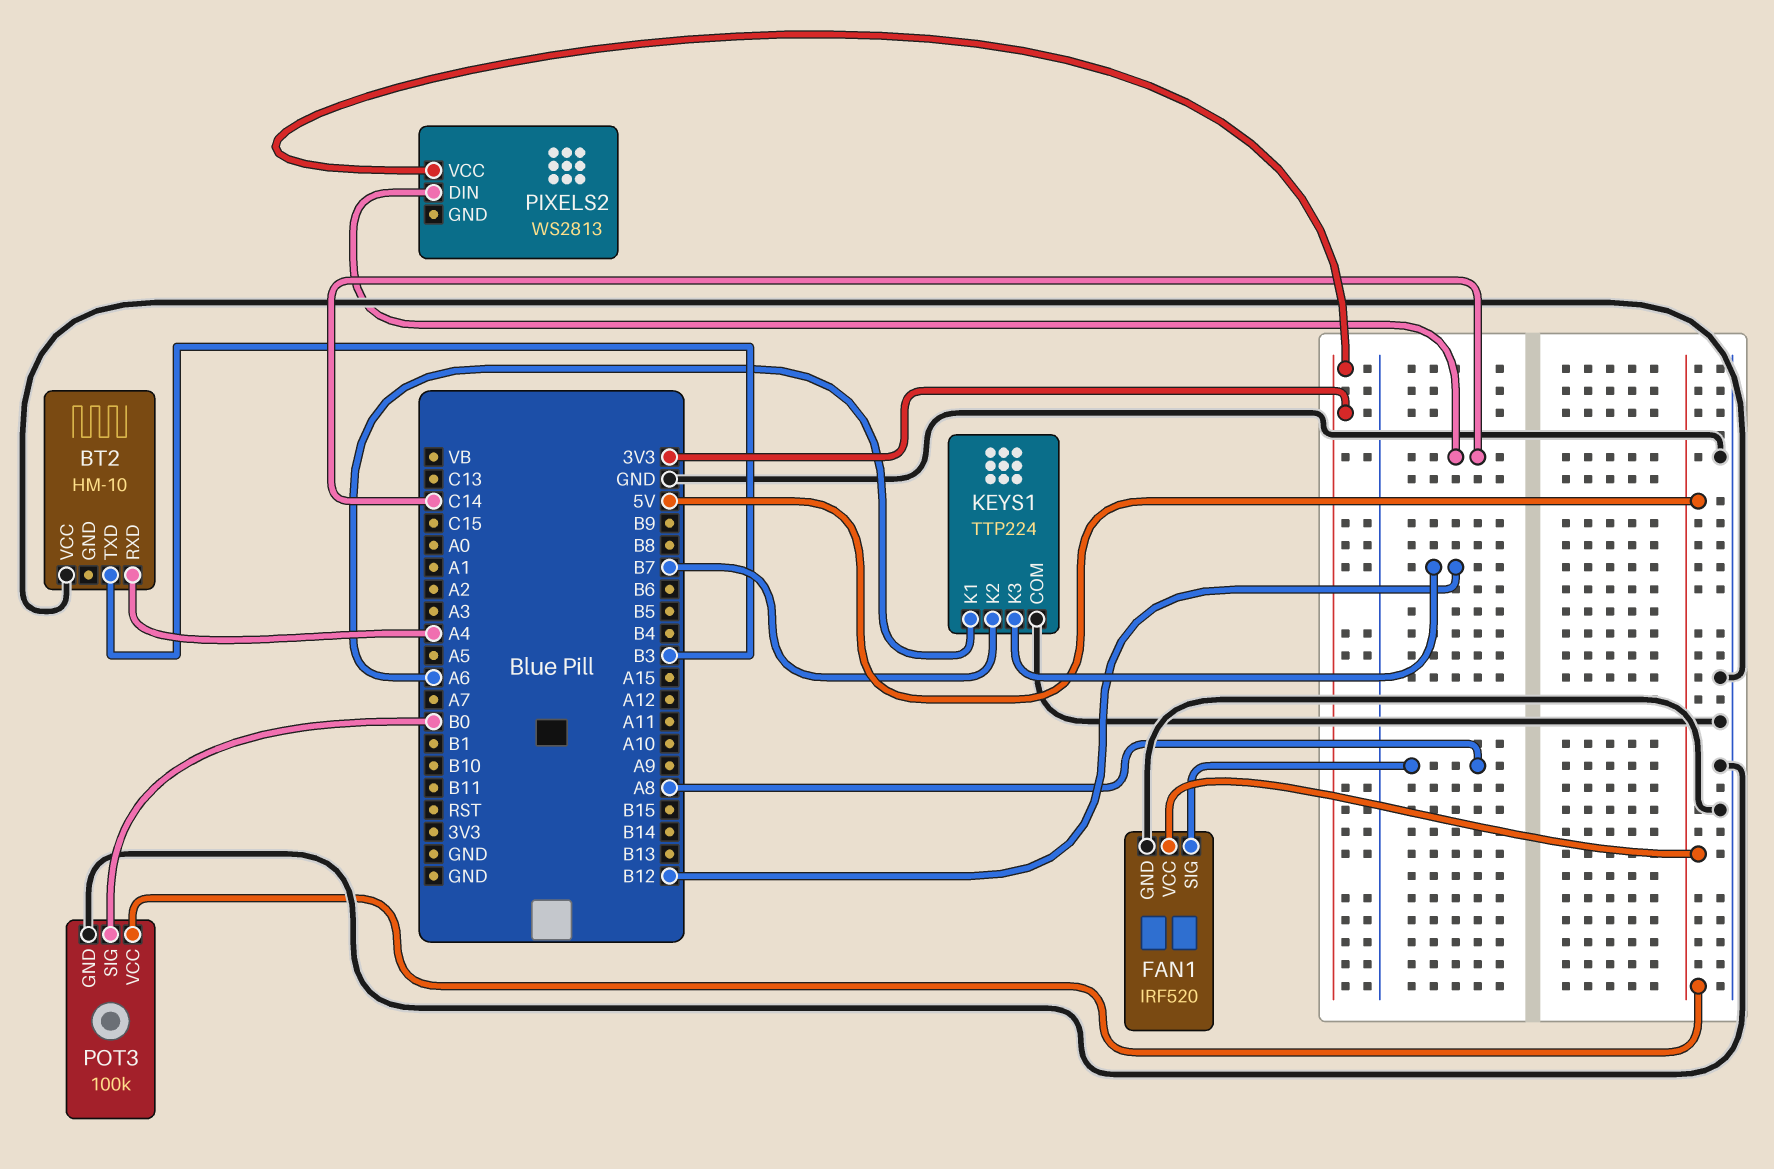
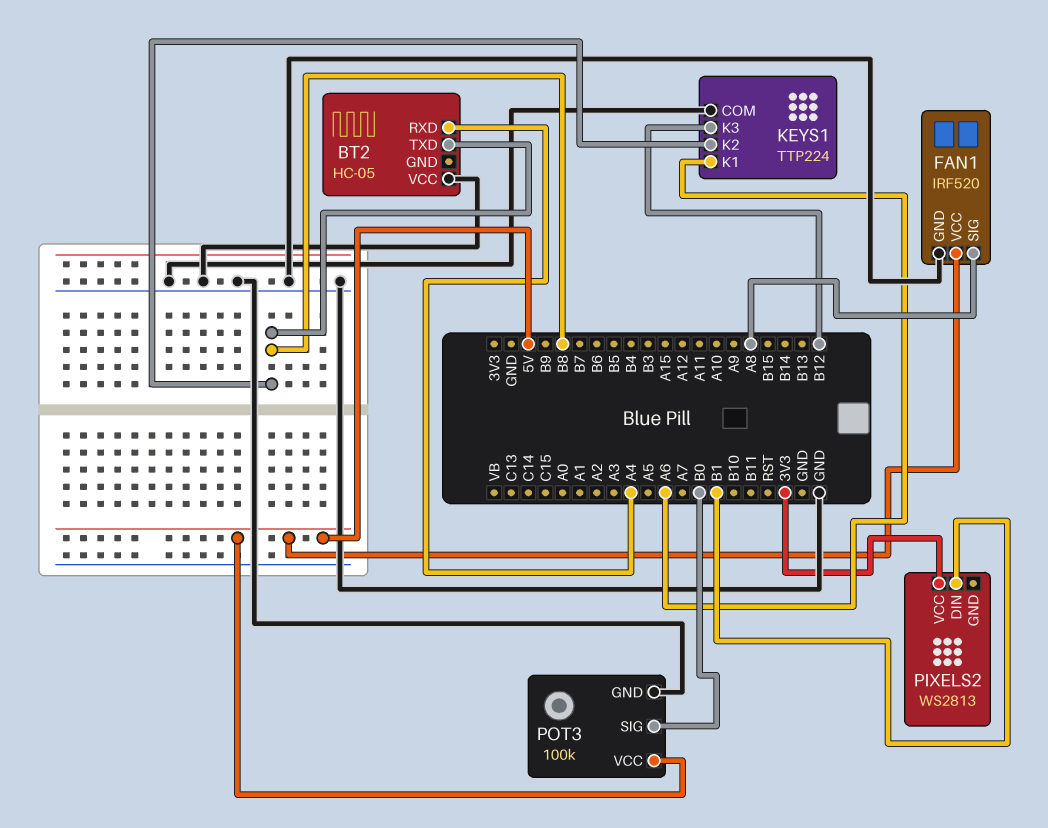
BT2: HM-10 -> HC-05
BT2 pin TXD: B3 -> B8
KEYS1 pin K2: B7 -> B8
PIXELS2 pin DIN: C14 -> B1

